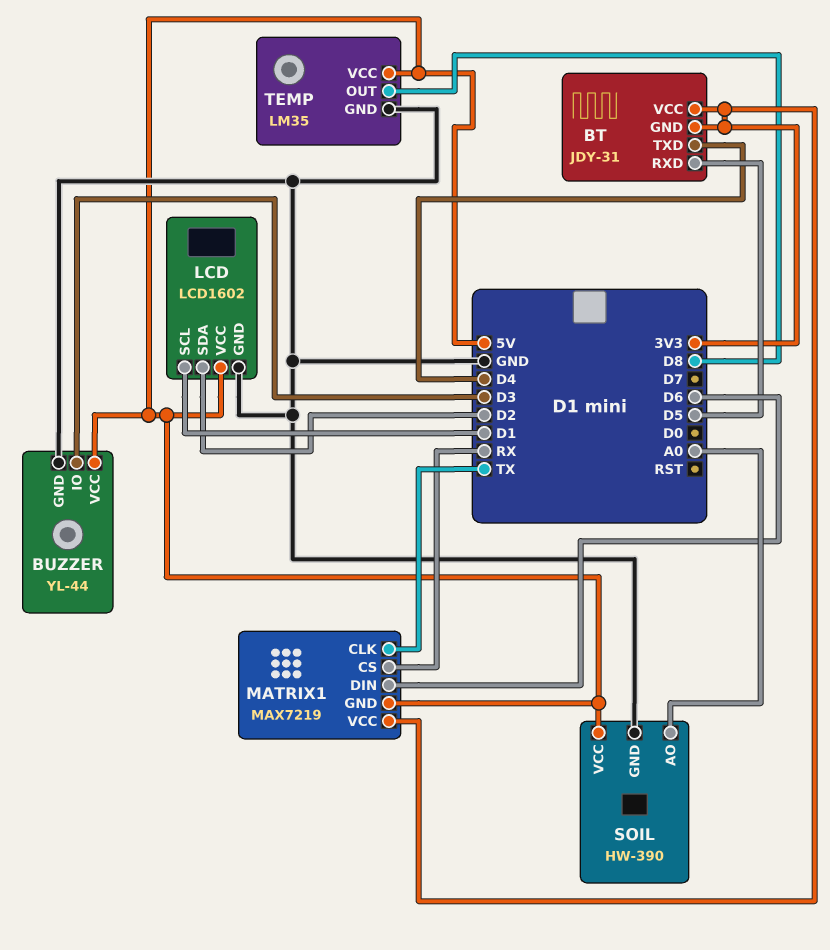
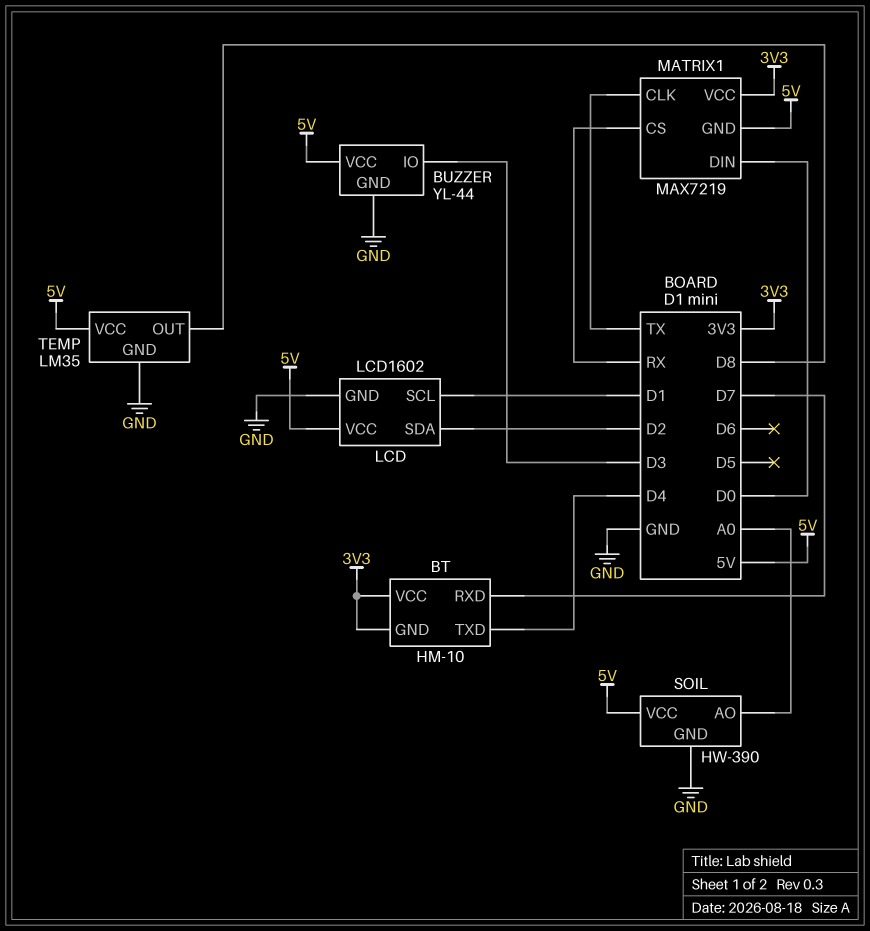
BT: JDY-31 -> HM-10
BT pin RXD: D5 -> D7
MATRIX1 pin DIN: D6 -> D0

